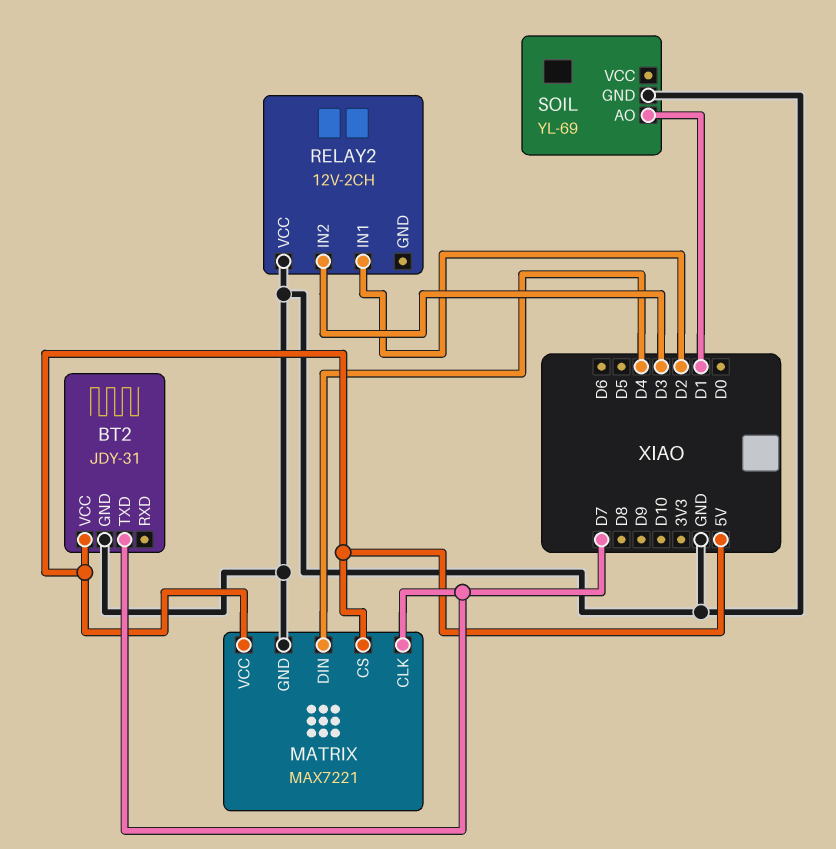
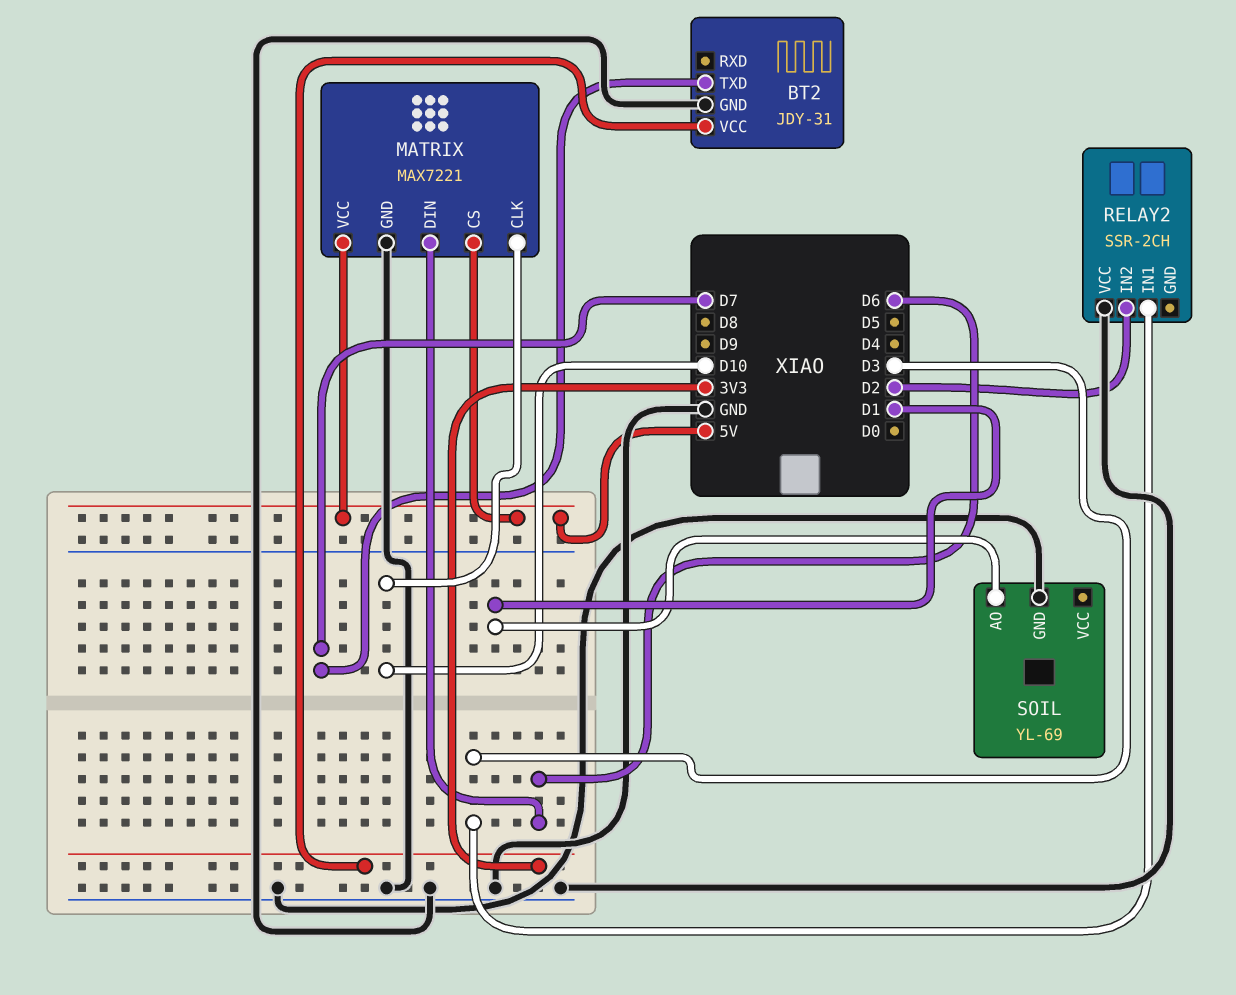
BT2 pin VCC: 5V -> 3V3
MATRIX pin CLK: D7 -> D10
MATRIX pin DIN: D4 -> D6
RELAY2: 12V-2CH -> SSR-2CH
RELAY2 pin IN1: D2 -> D3
RELAY2 pin IN2: D3 -> D2

